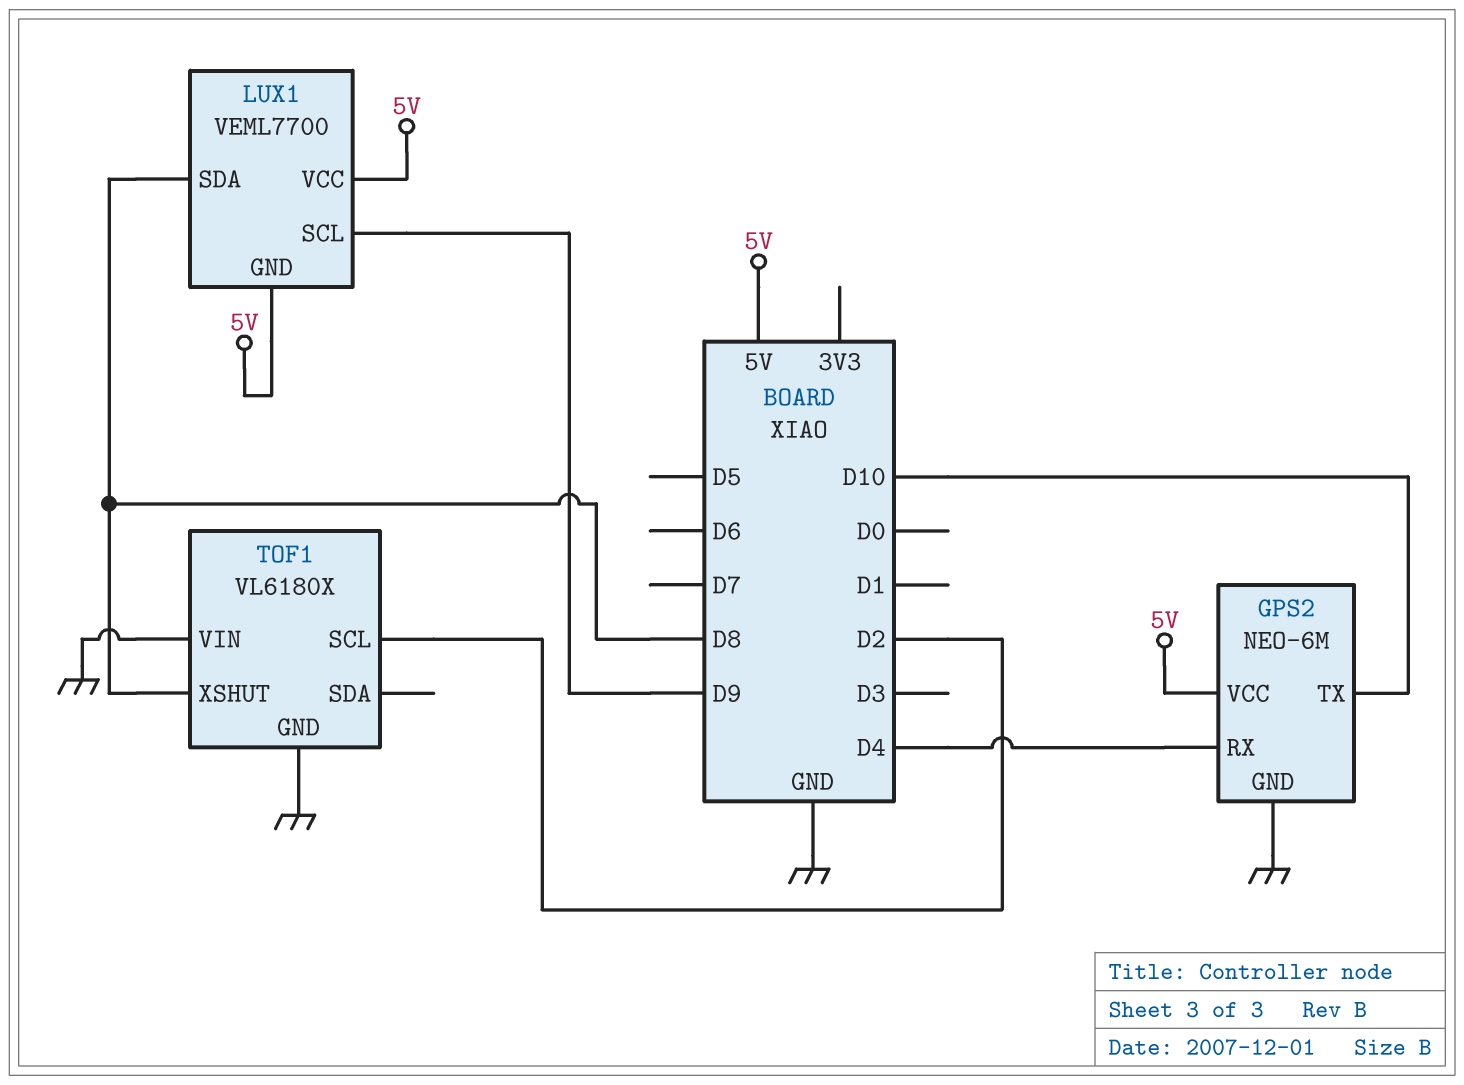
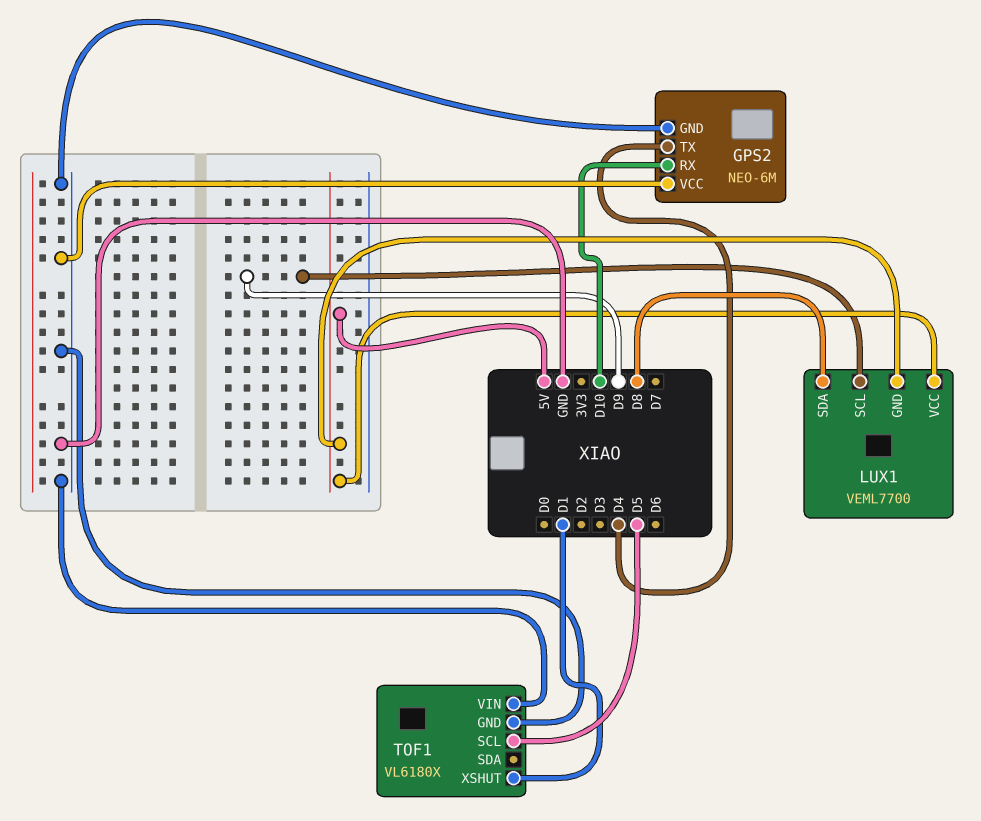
GPS2 pin RX: D4 -> D10
GPS2 pin TX: D10 -> D4
GPS2 pin VCC: 5V -> GND
TOF1 pin SCL: D2 -> D5
TOF1 pin XSHUT: D8 -> D1

